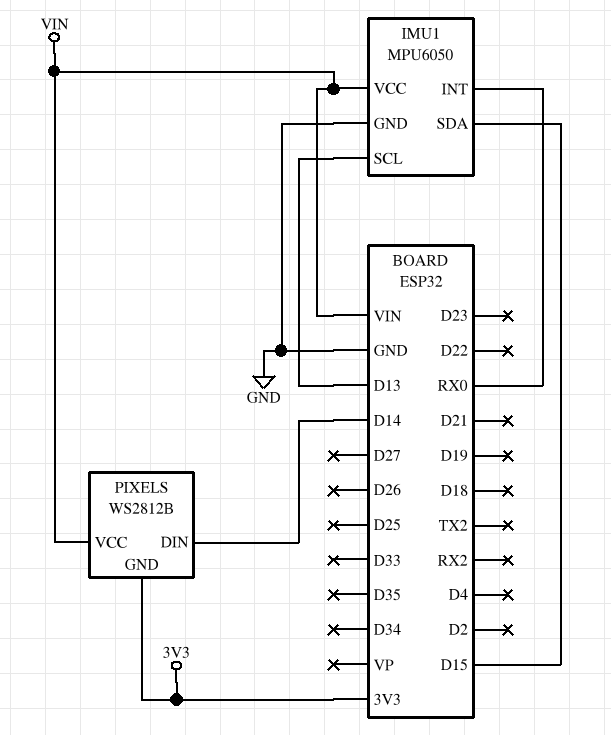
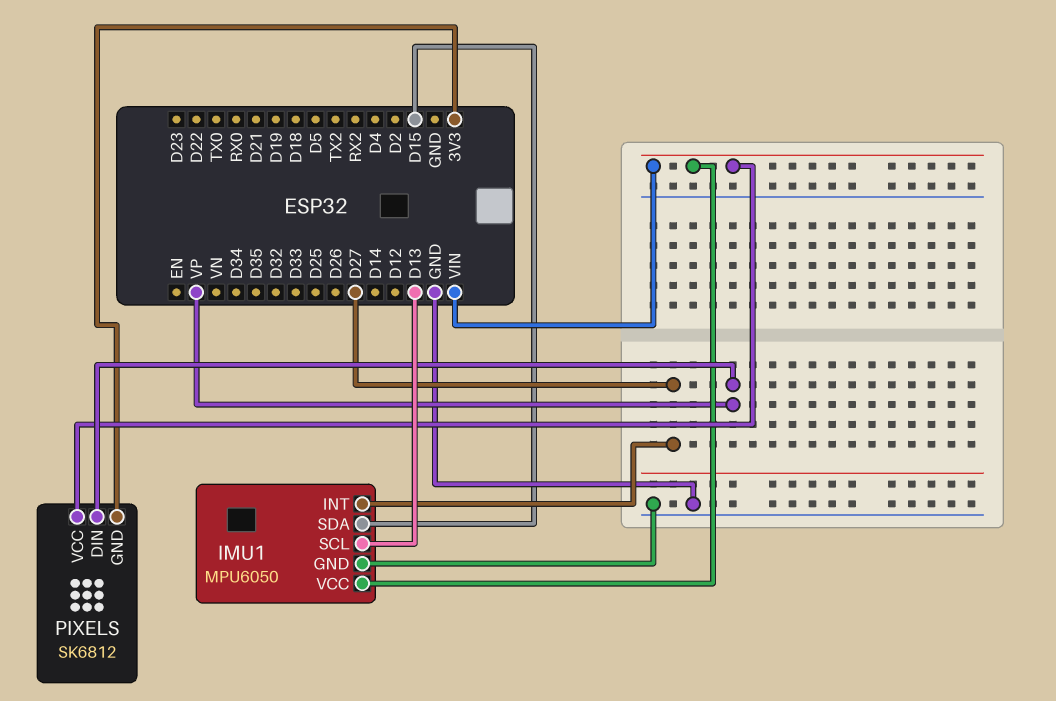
IMU1 pin INT: RX0 -> D27
PIXELS: WS2812B -> SK6812
PIXELS pin DIN: D14 -> VP

